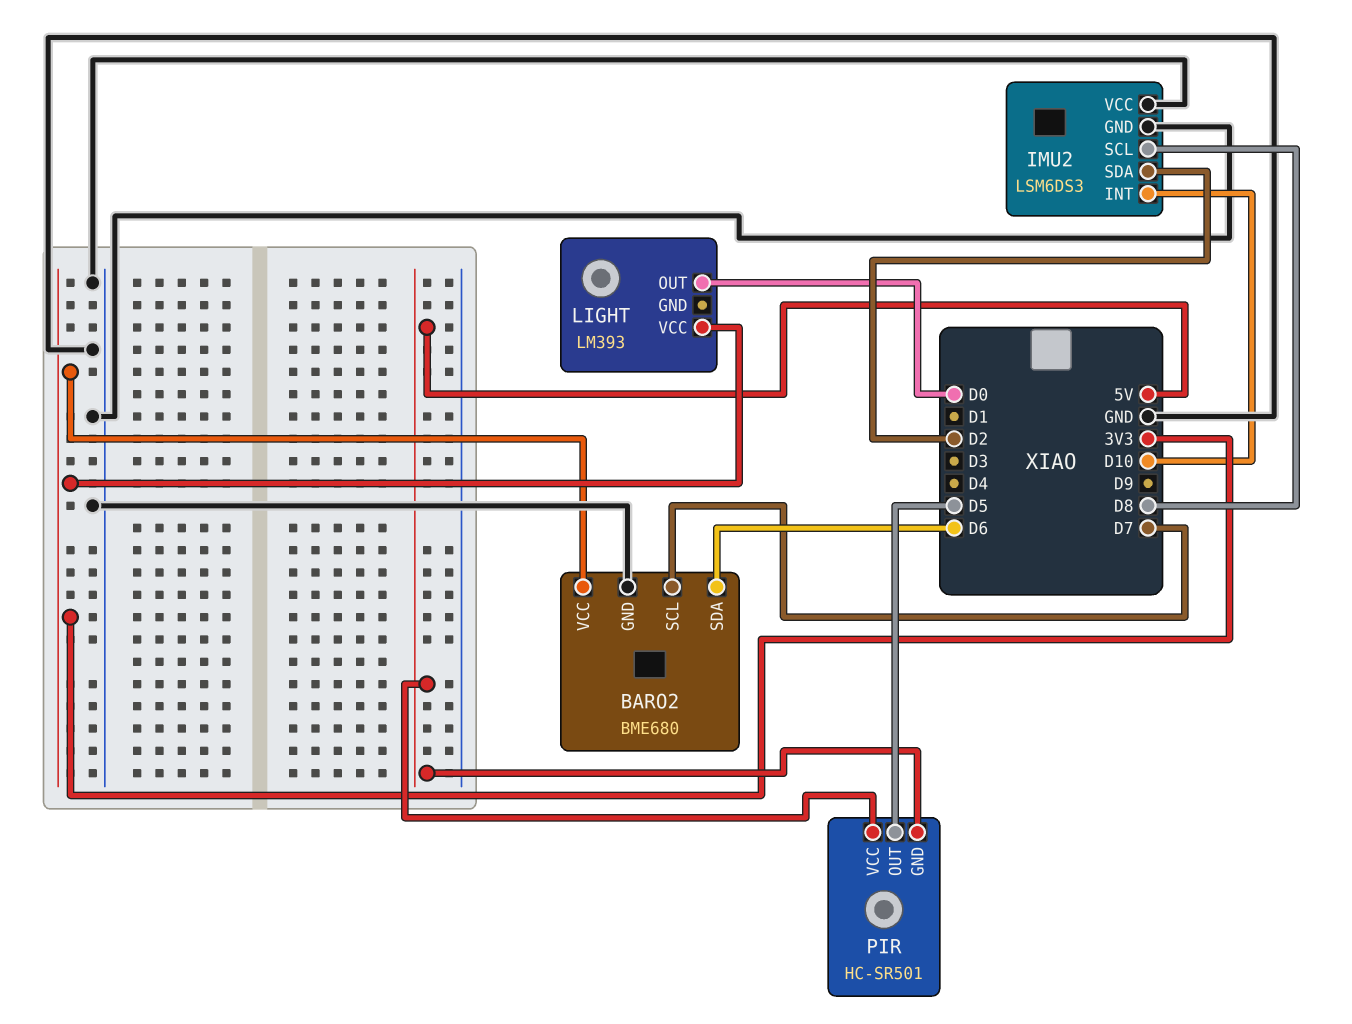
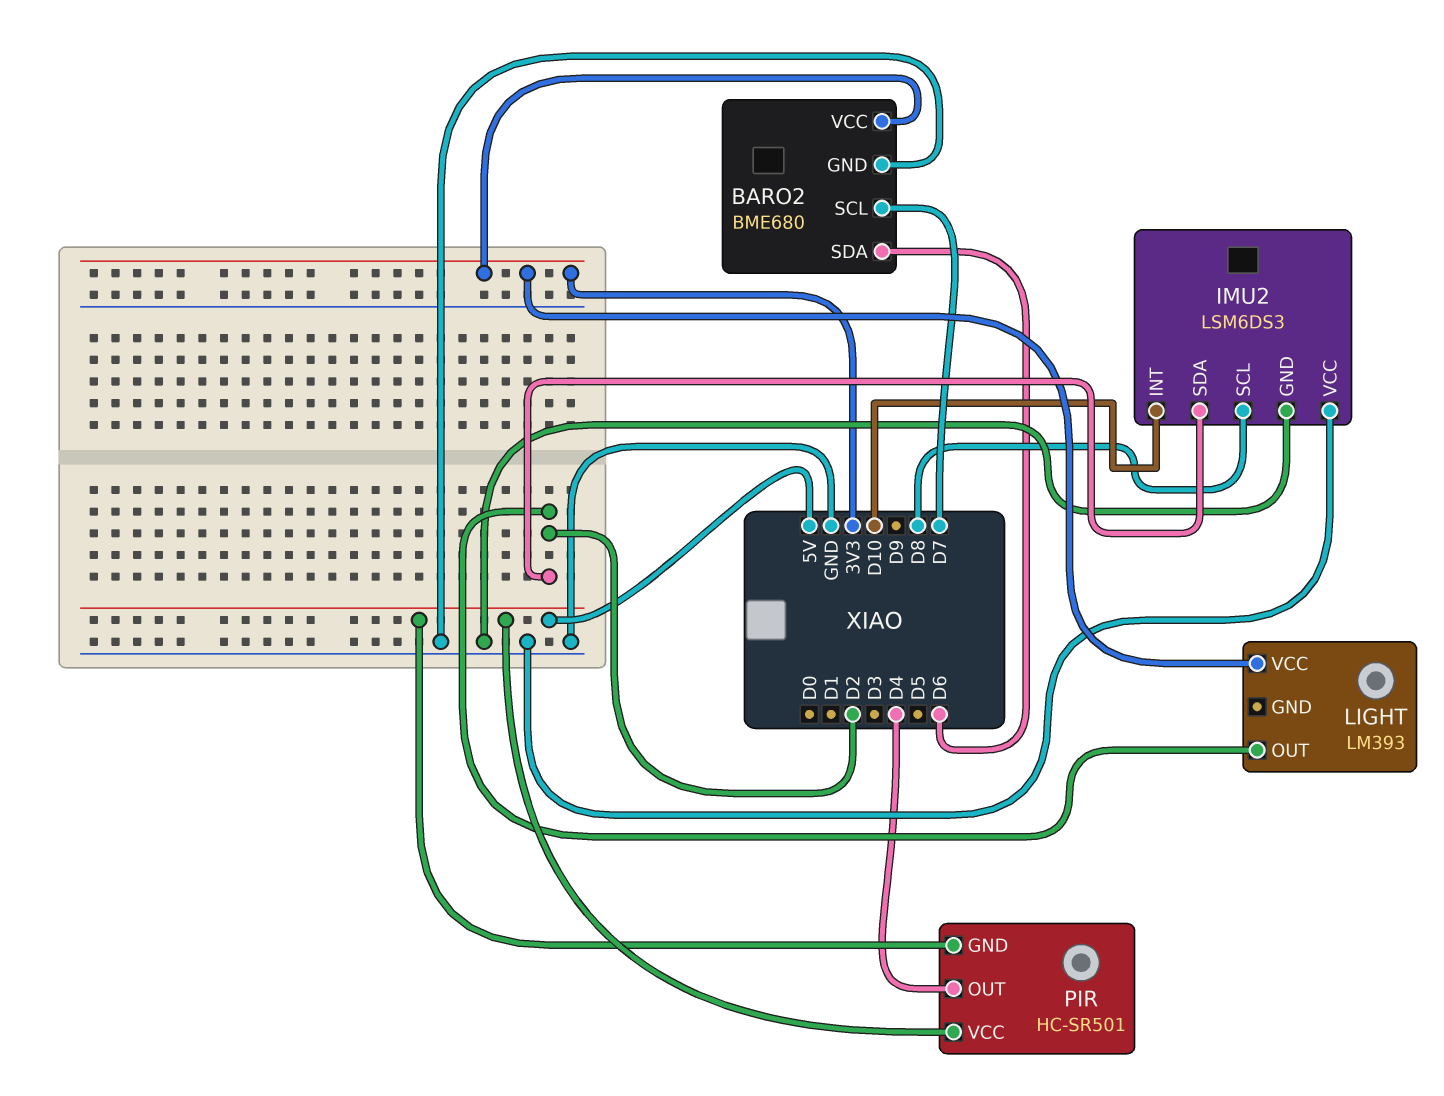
LIGHT pin OUT: D0 -> D2
PIR pin OUT: D5 -> D4

